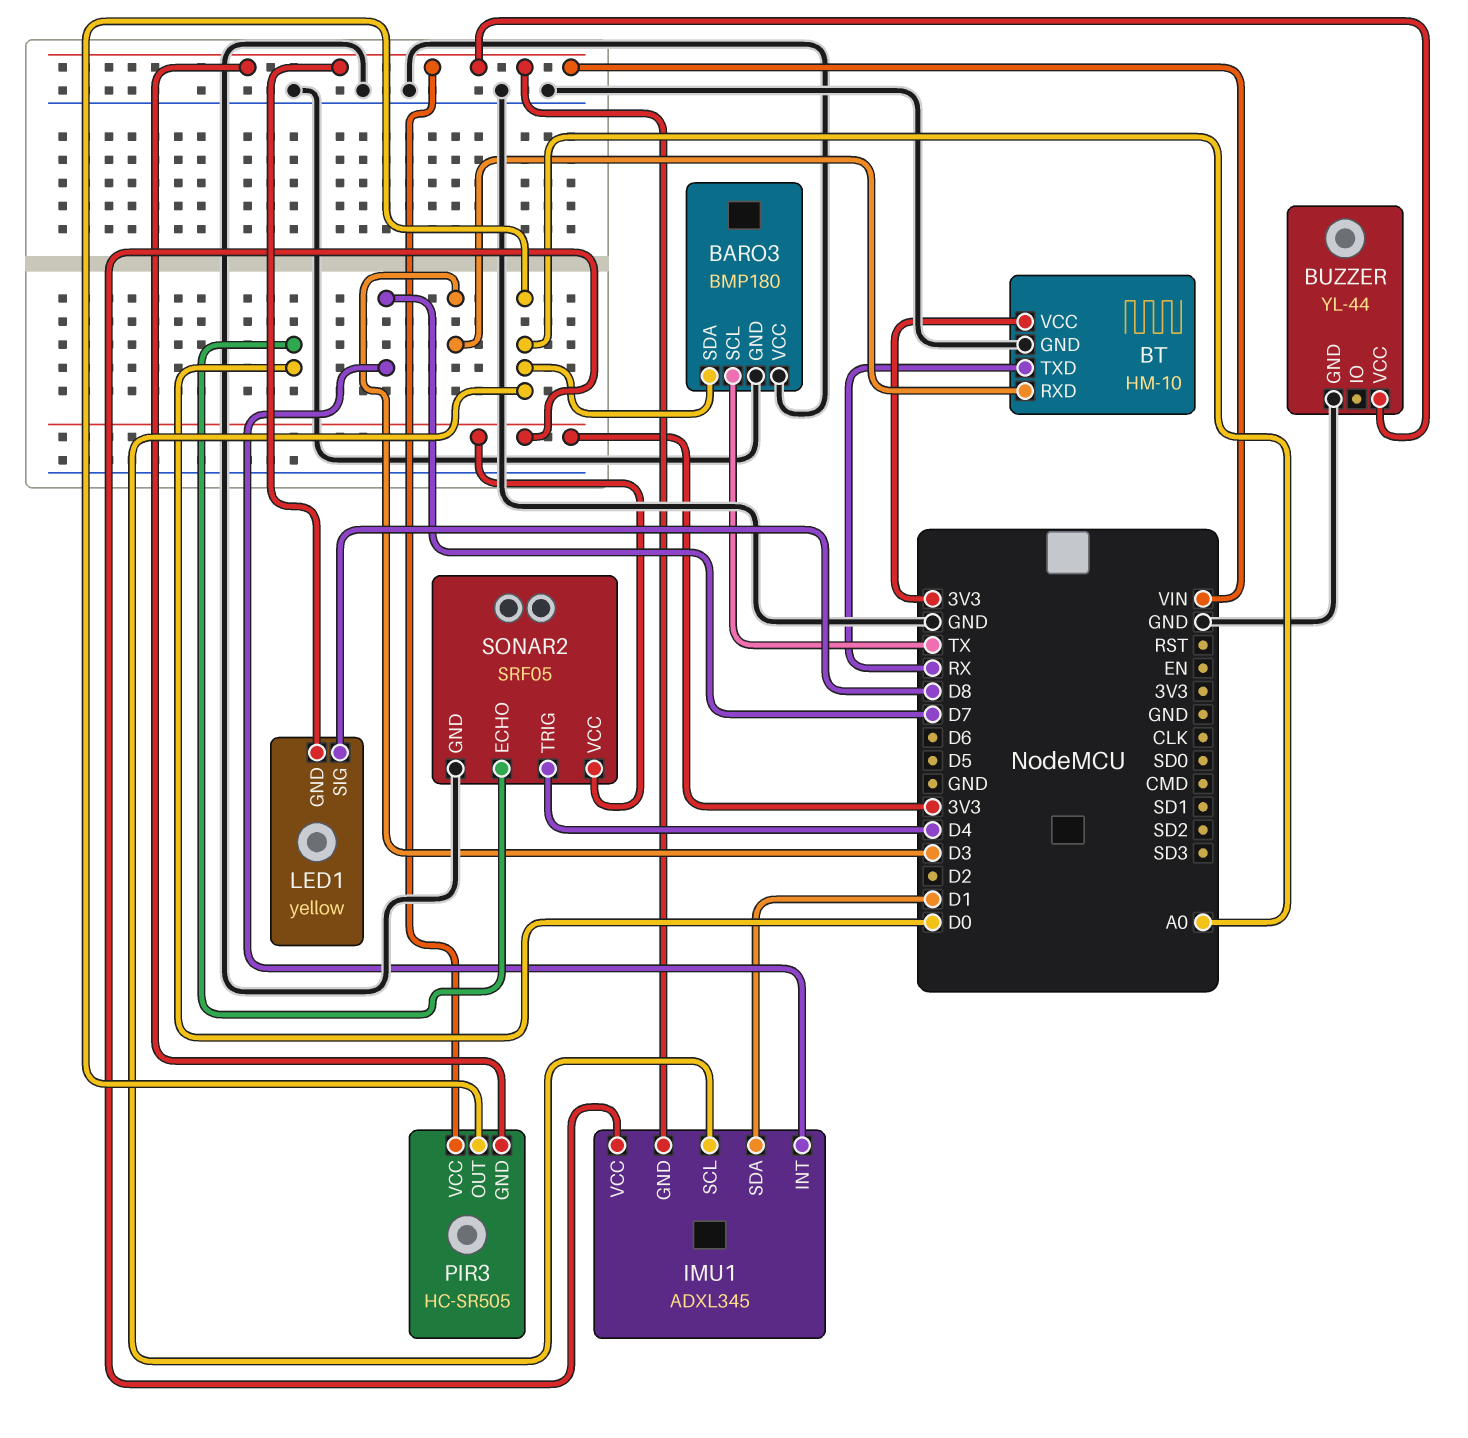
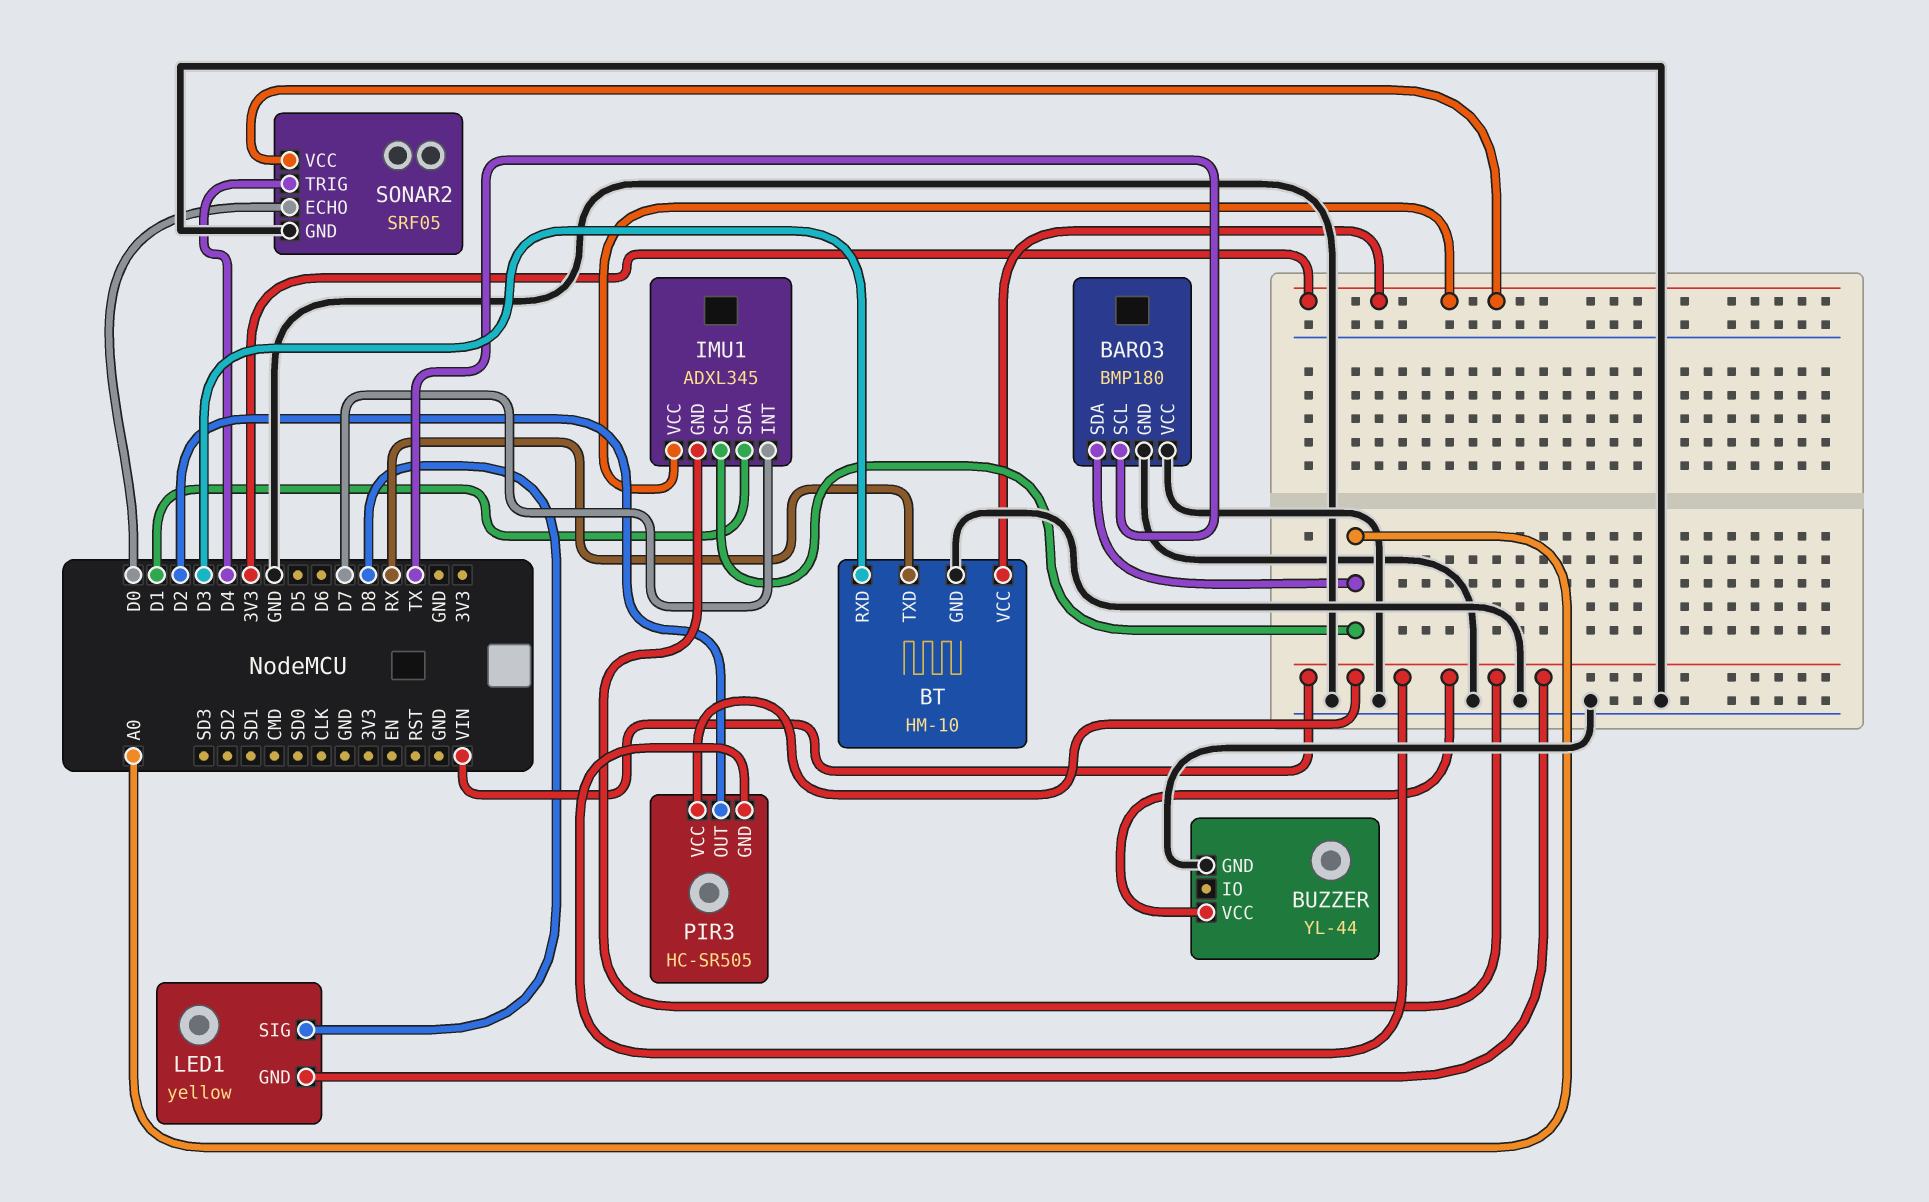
PIR3 pin OUT: A0 -> D2

